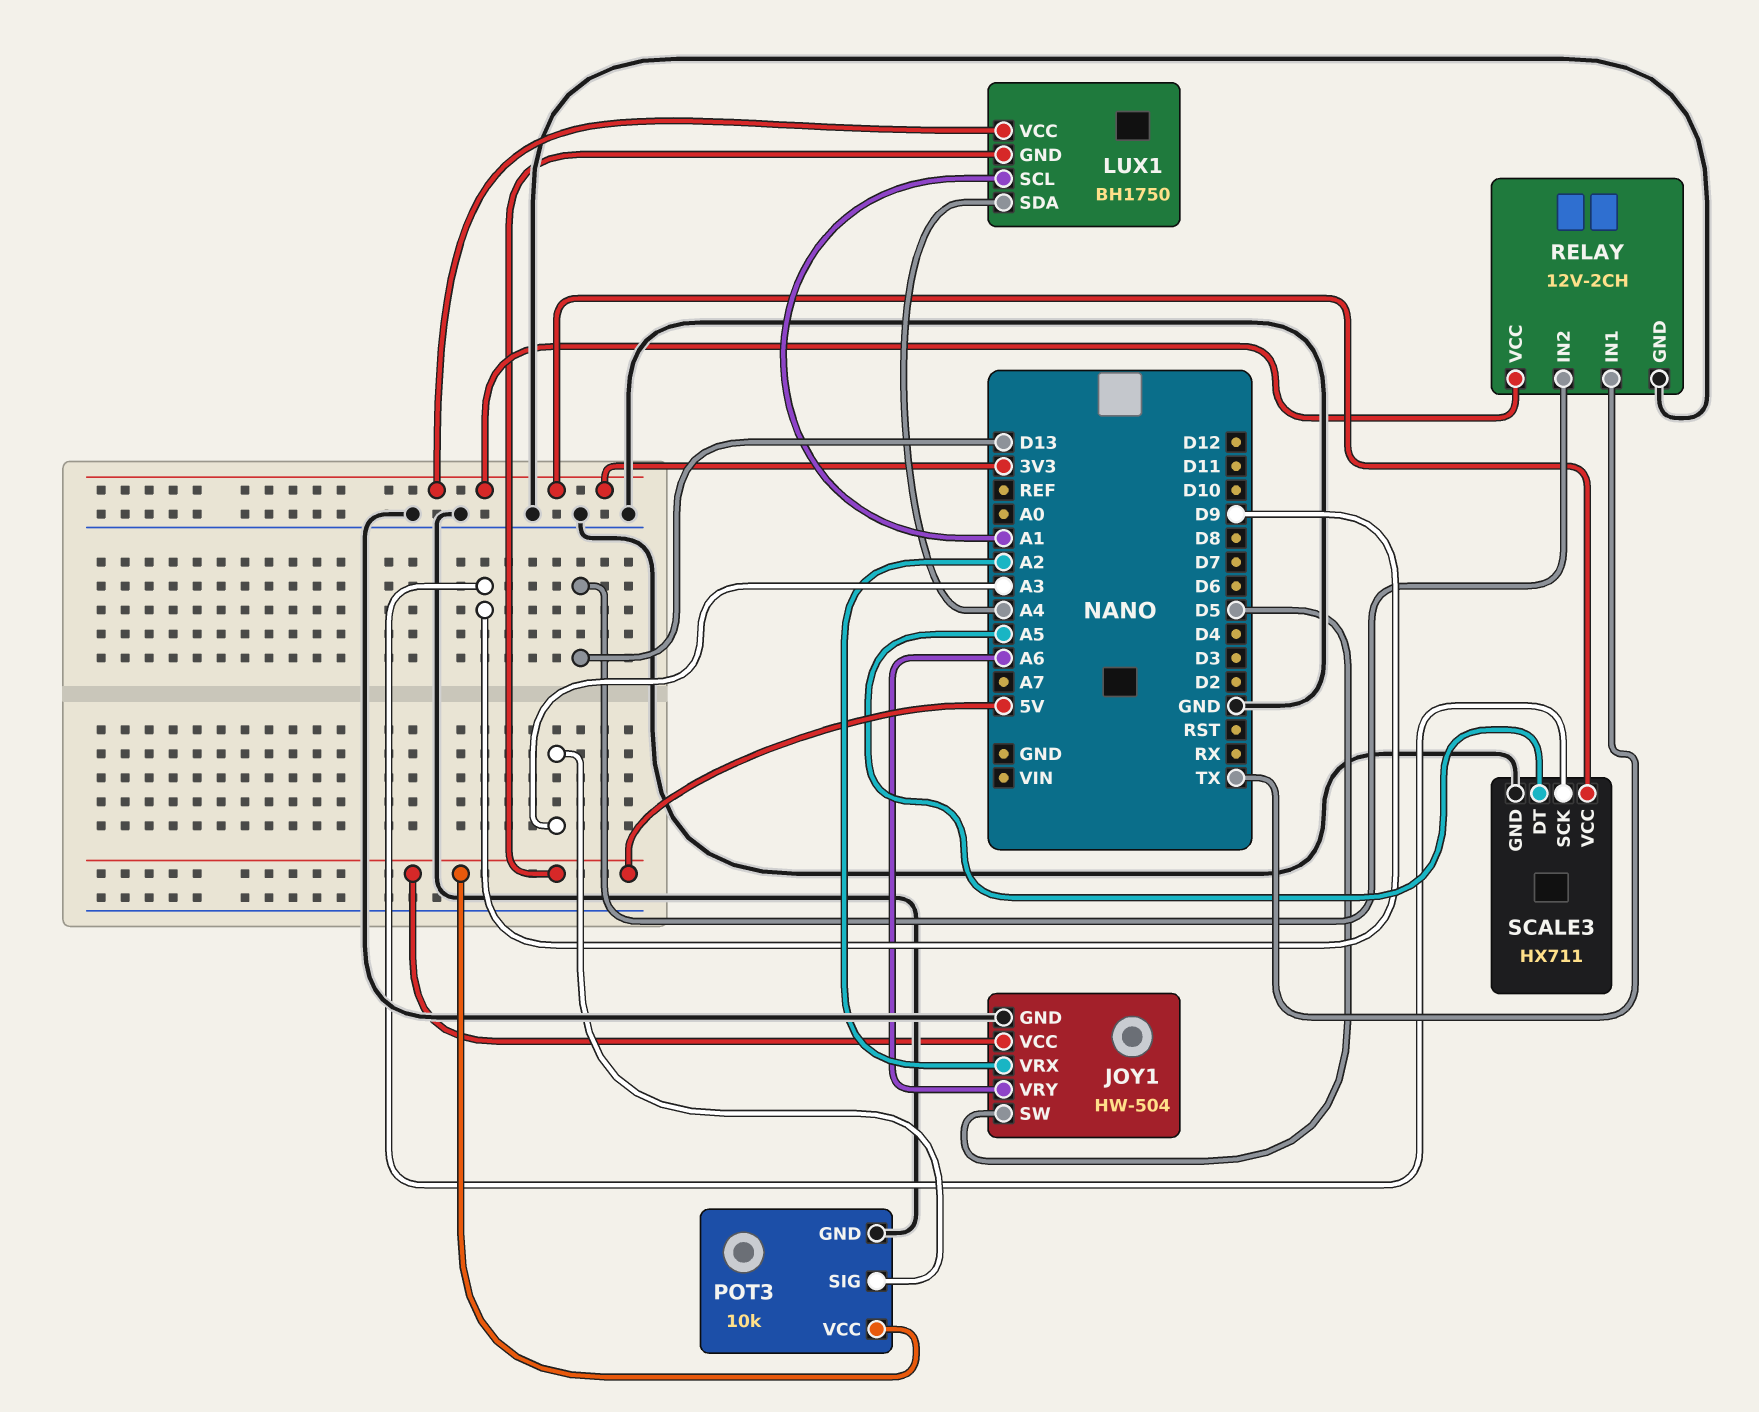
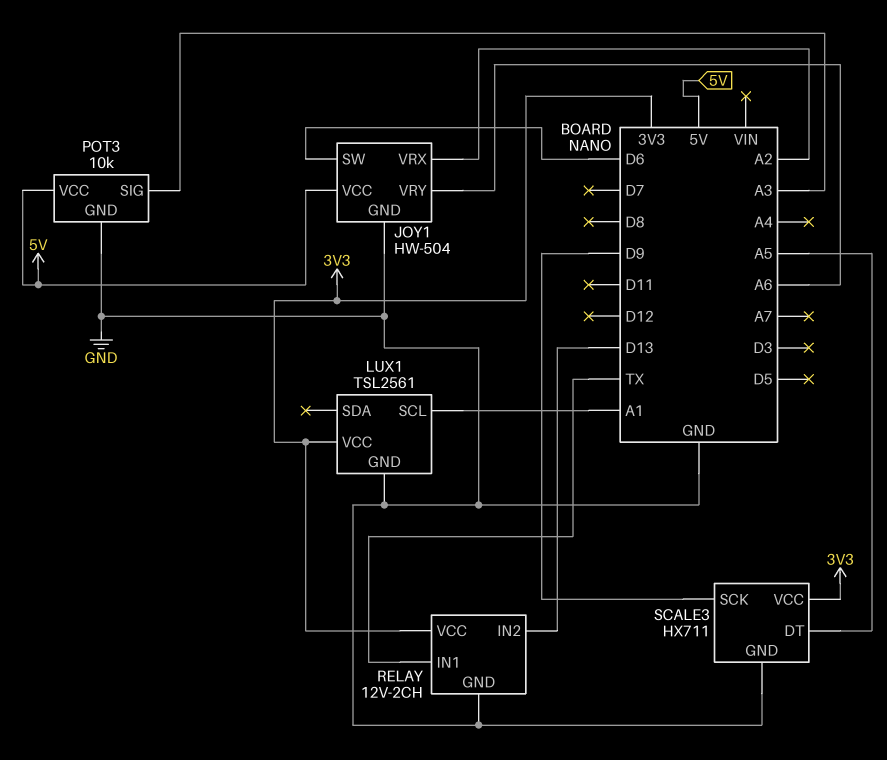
JOY1 pin SW: D5 -> D6
LUX1: BH1750 -> TSL2561
LUX1 pin GND: 5V -> GND
LUX1 pin SDA: A4 -> none

